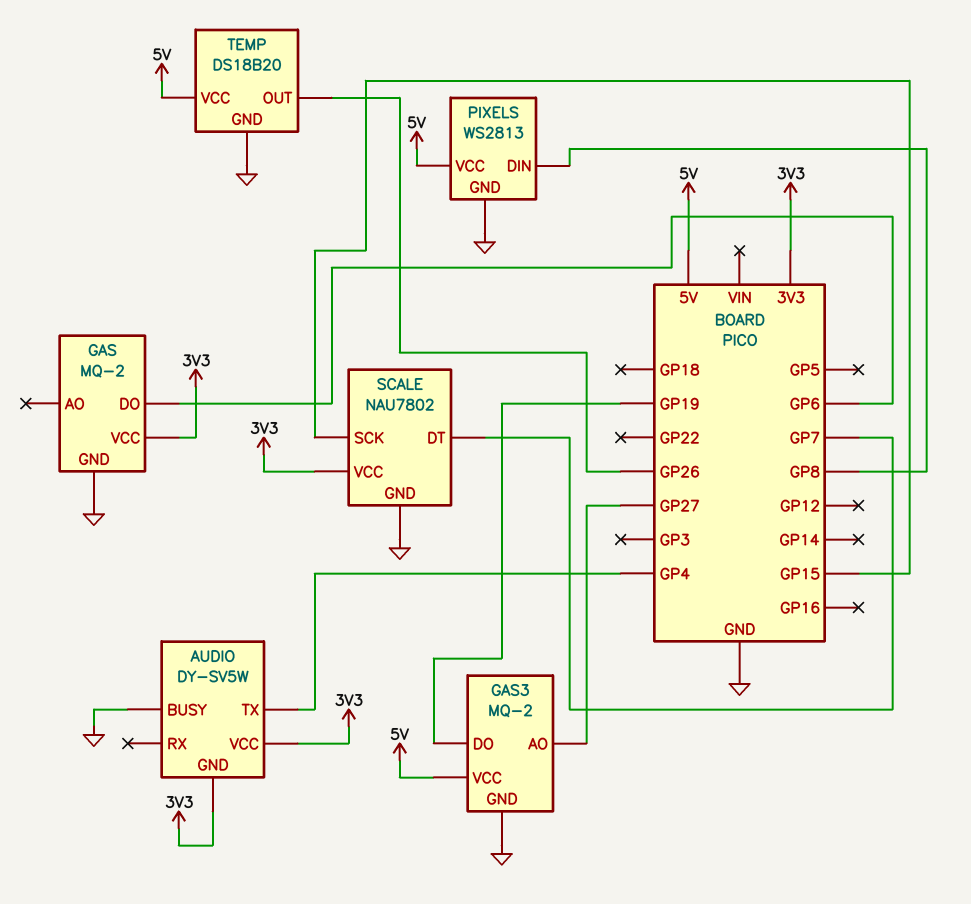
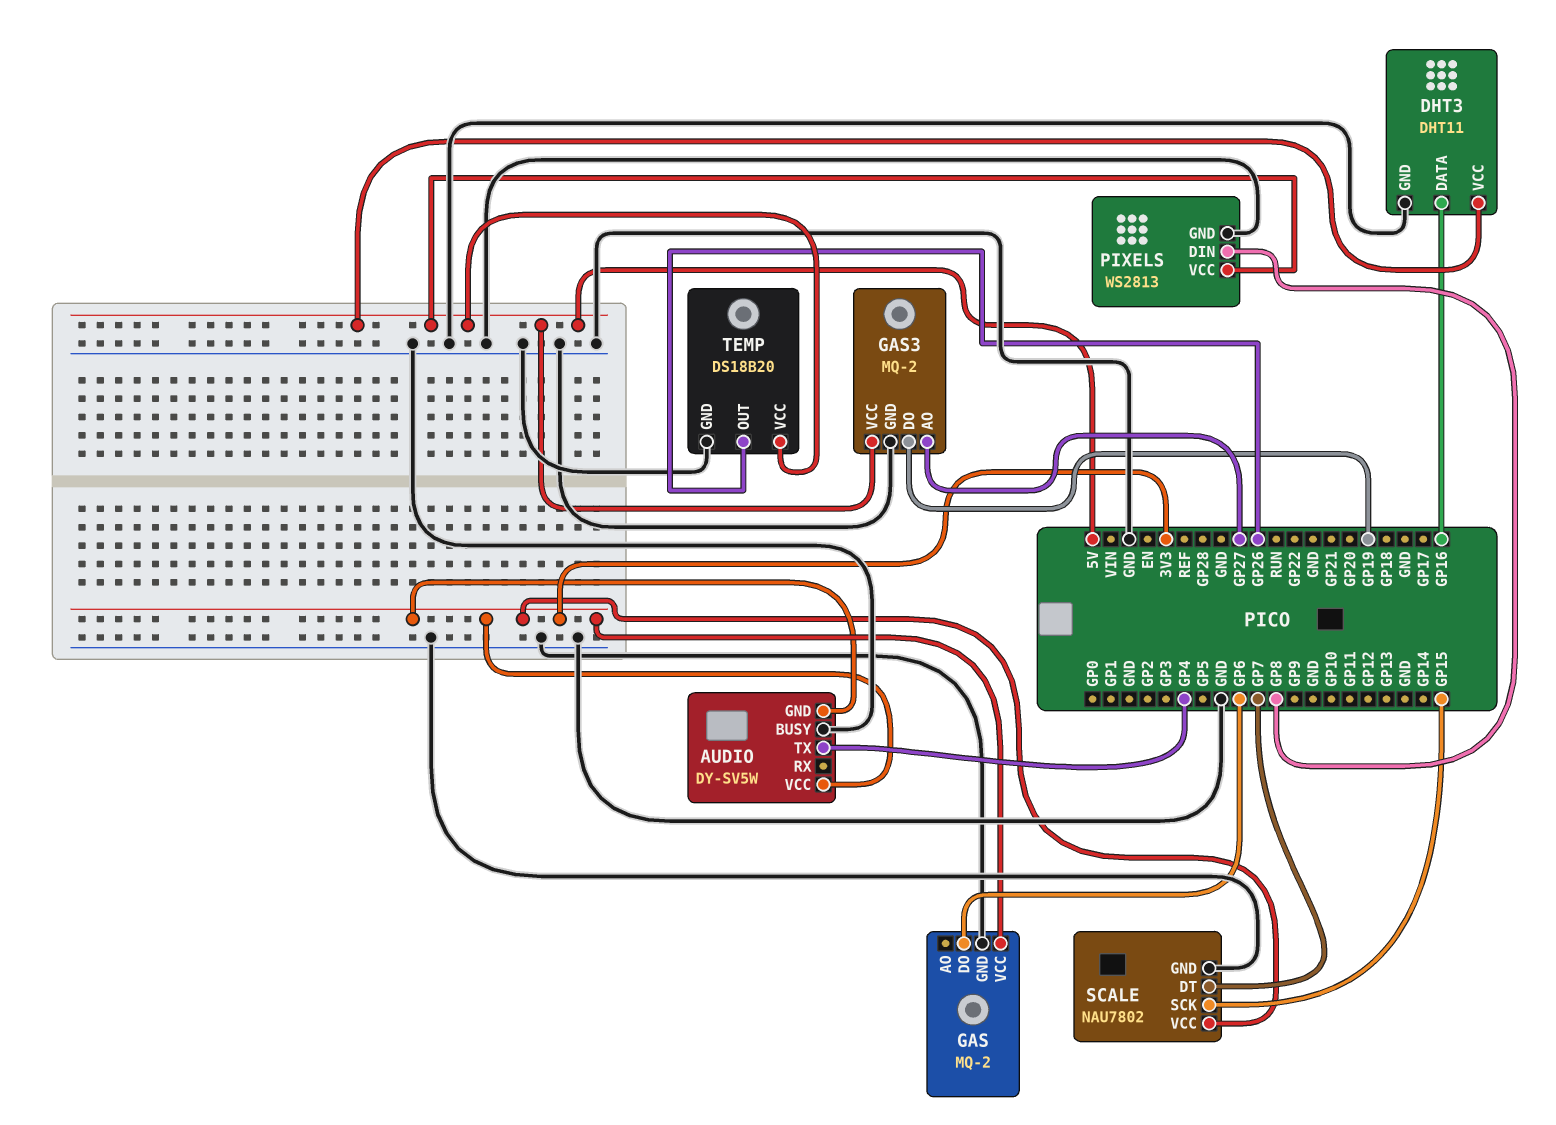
DHT3: none -> DHT11
DHT3 pin DATA: none -> GP16
DHT3 pin GND: none -> GND
DHT3 pin VCC: none -> 5V

